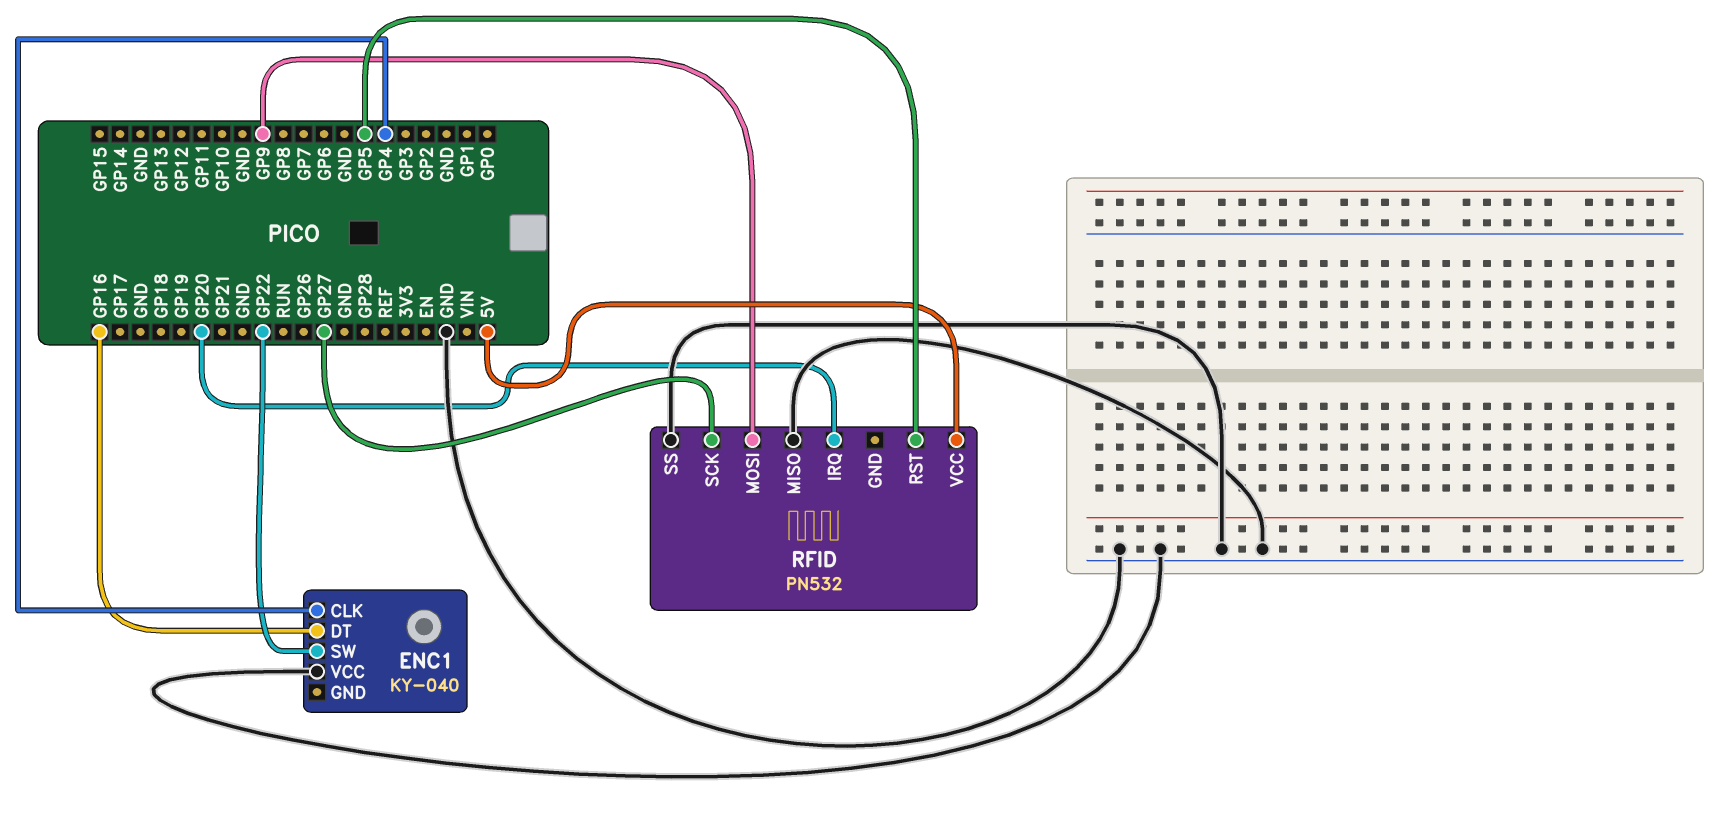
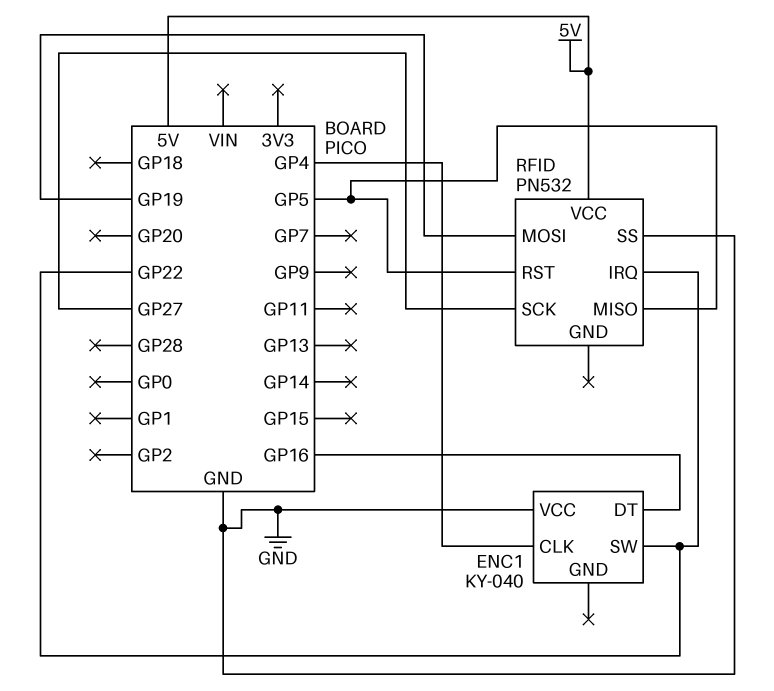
RFID pin IRQ: GP20 -> GP22
RFID pin MISO: GND -> GP5
RFID pin MOSI: GP9 -> GP19

